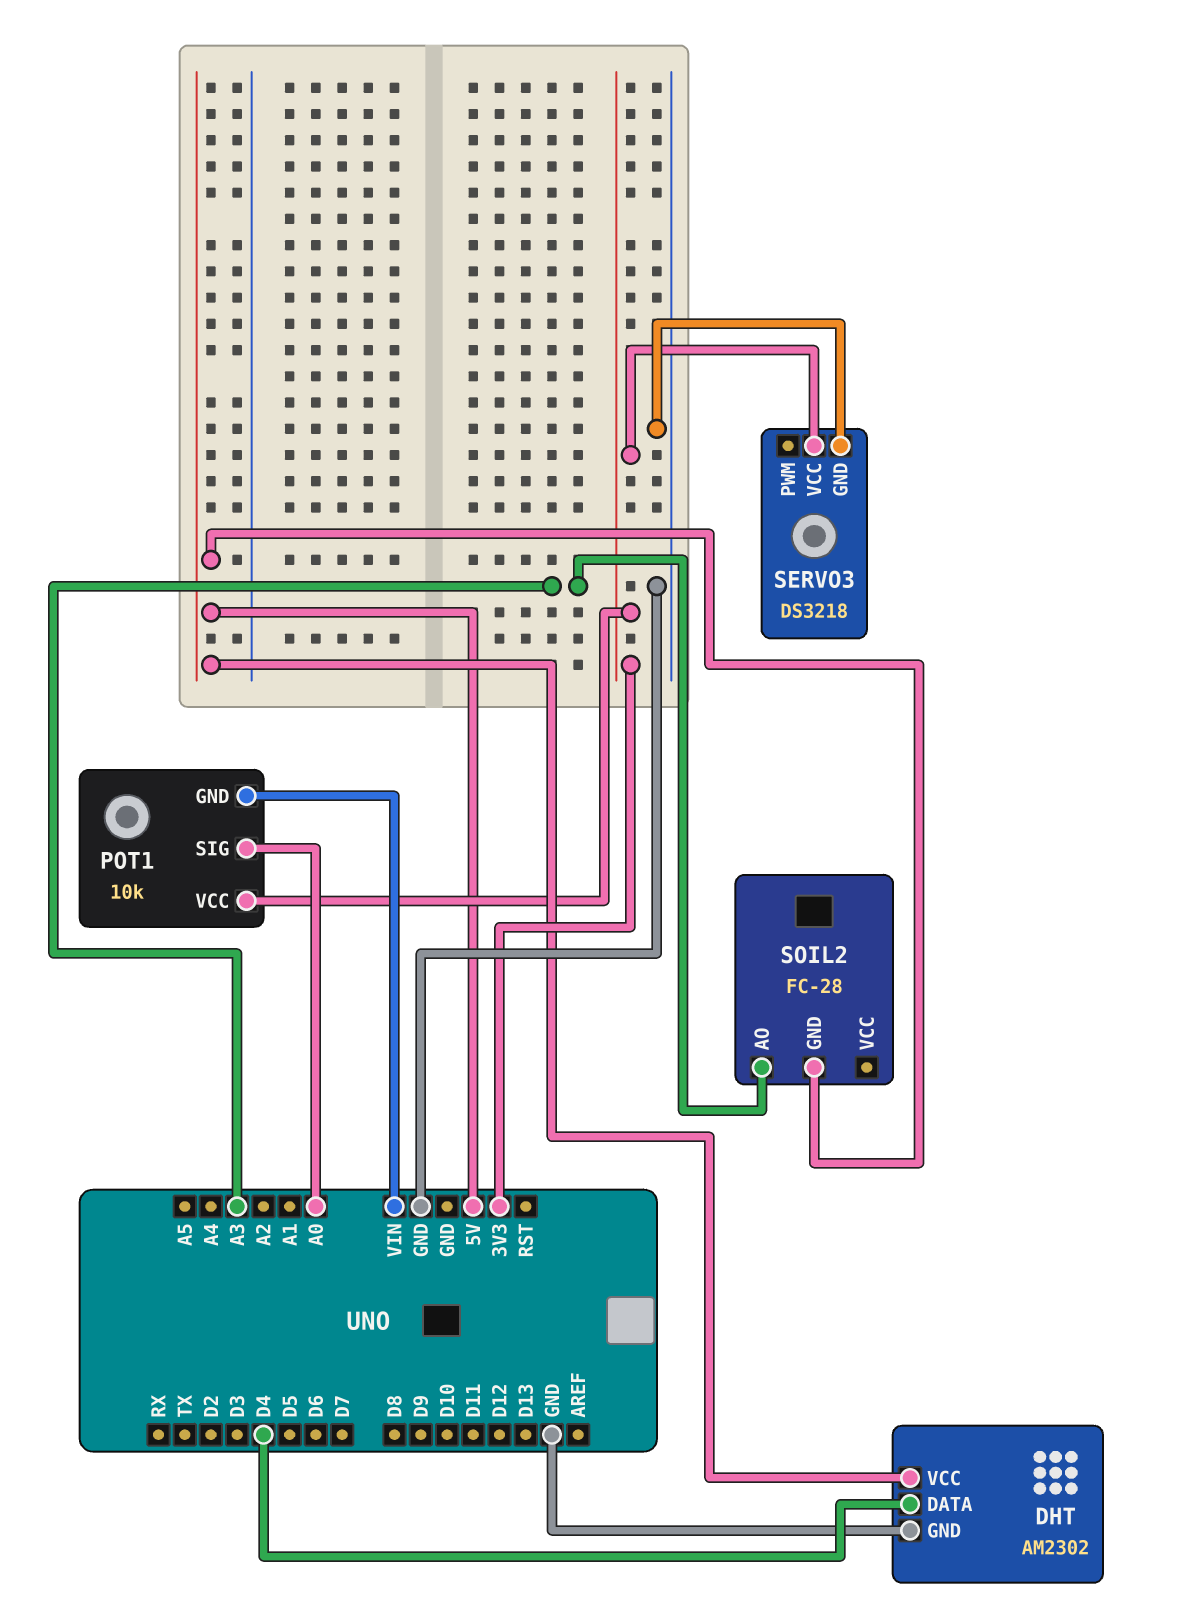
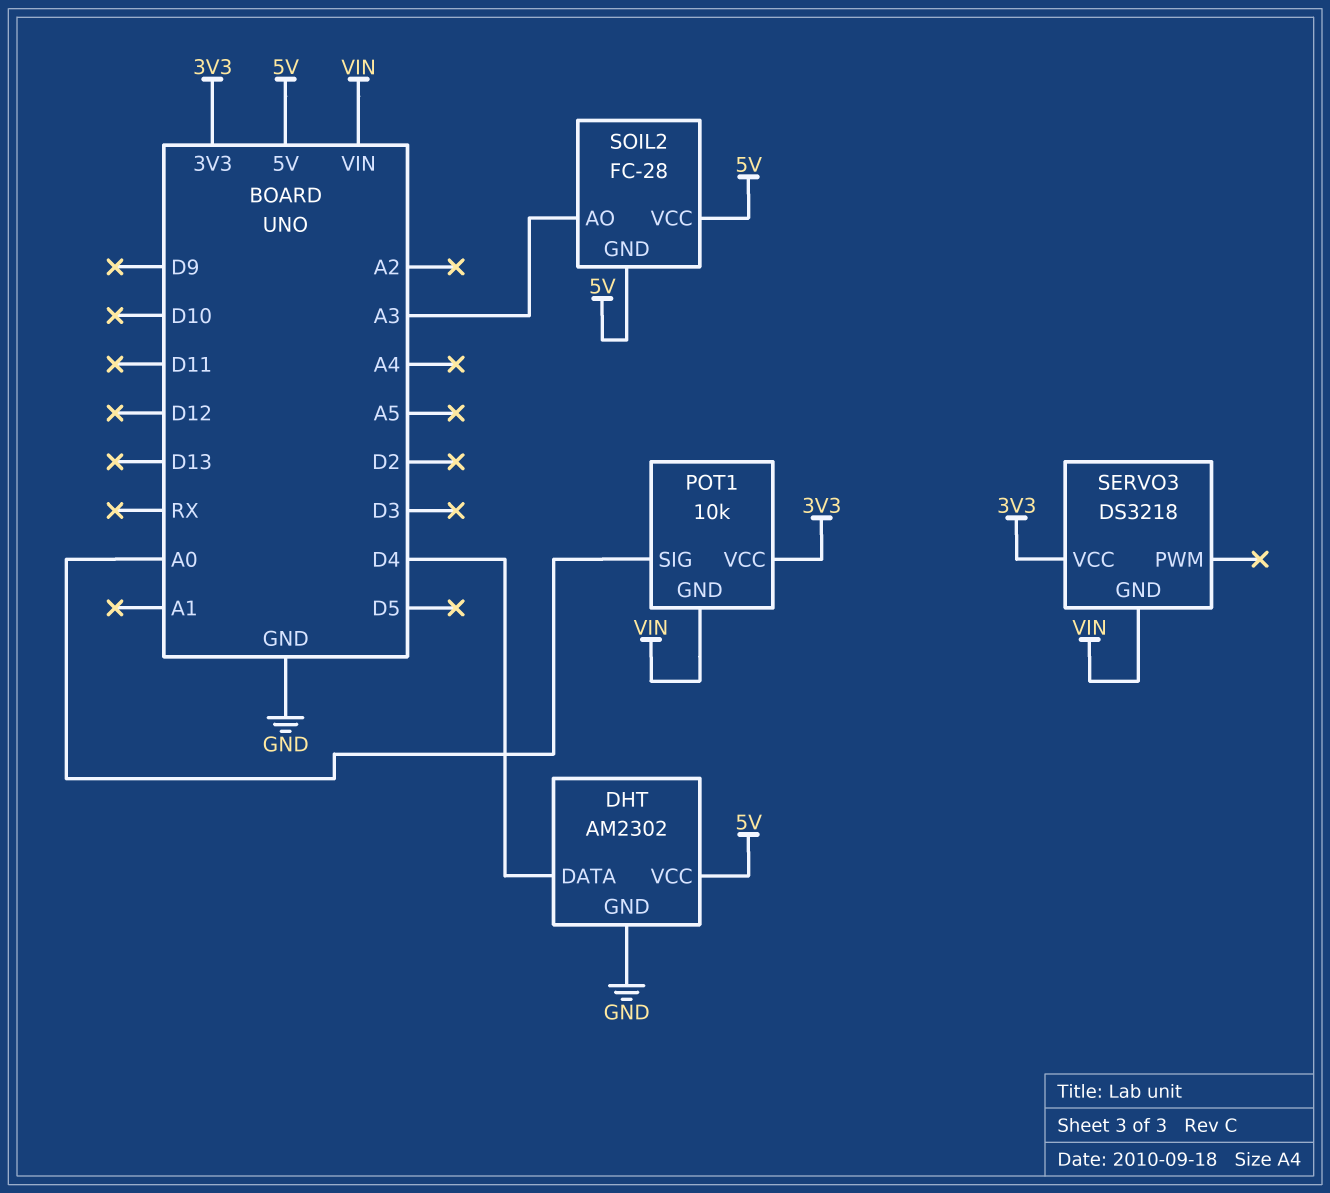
SERVO3 pin GND: GND -> VIN
SOIL2 pin VCC: none -> 5V

